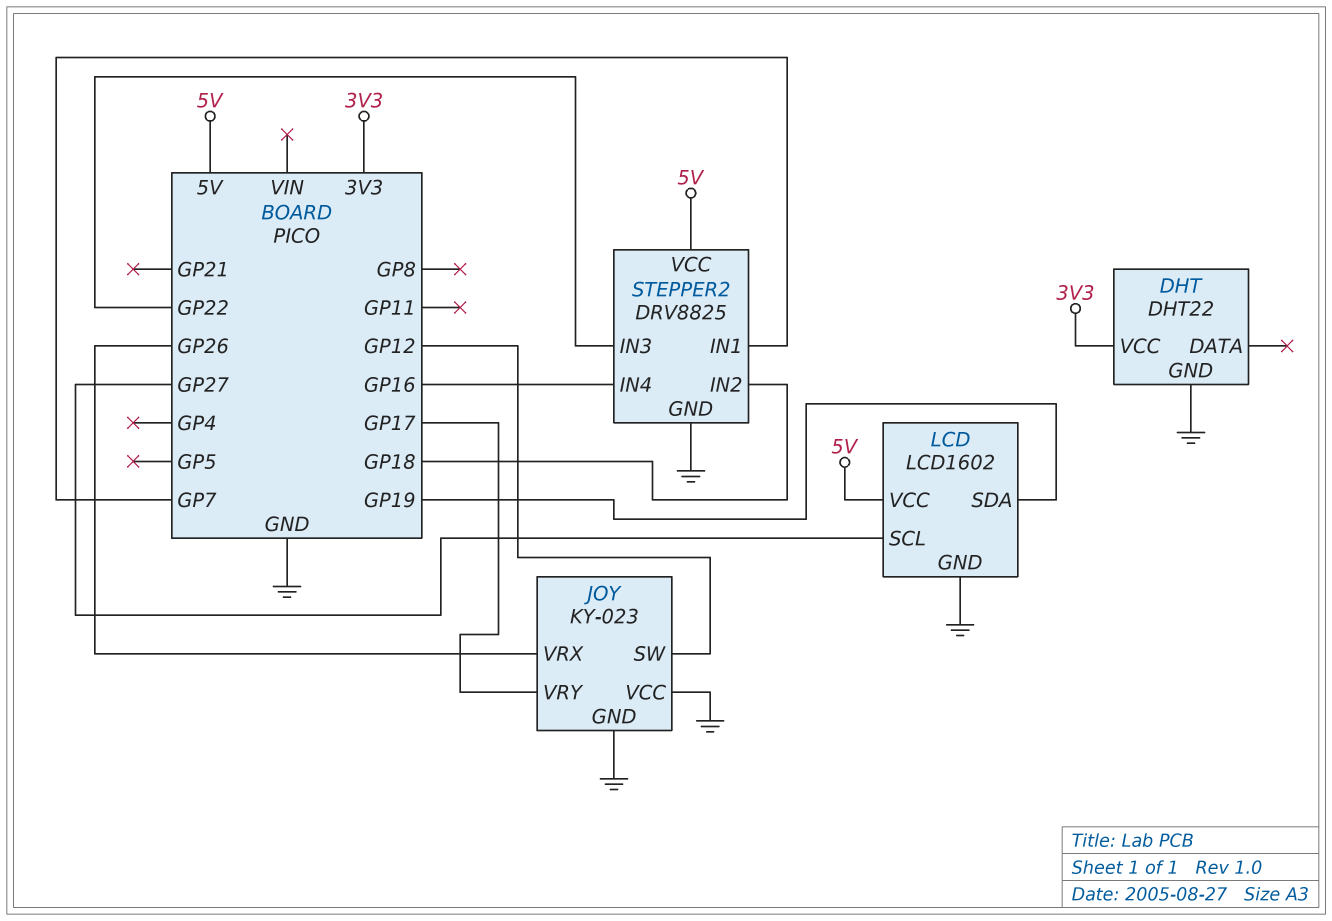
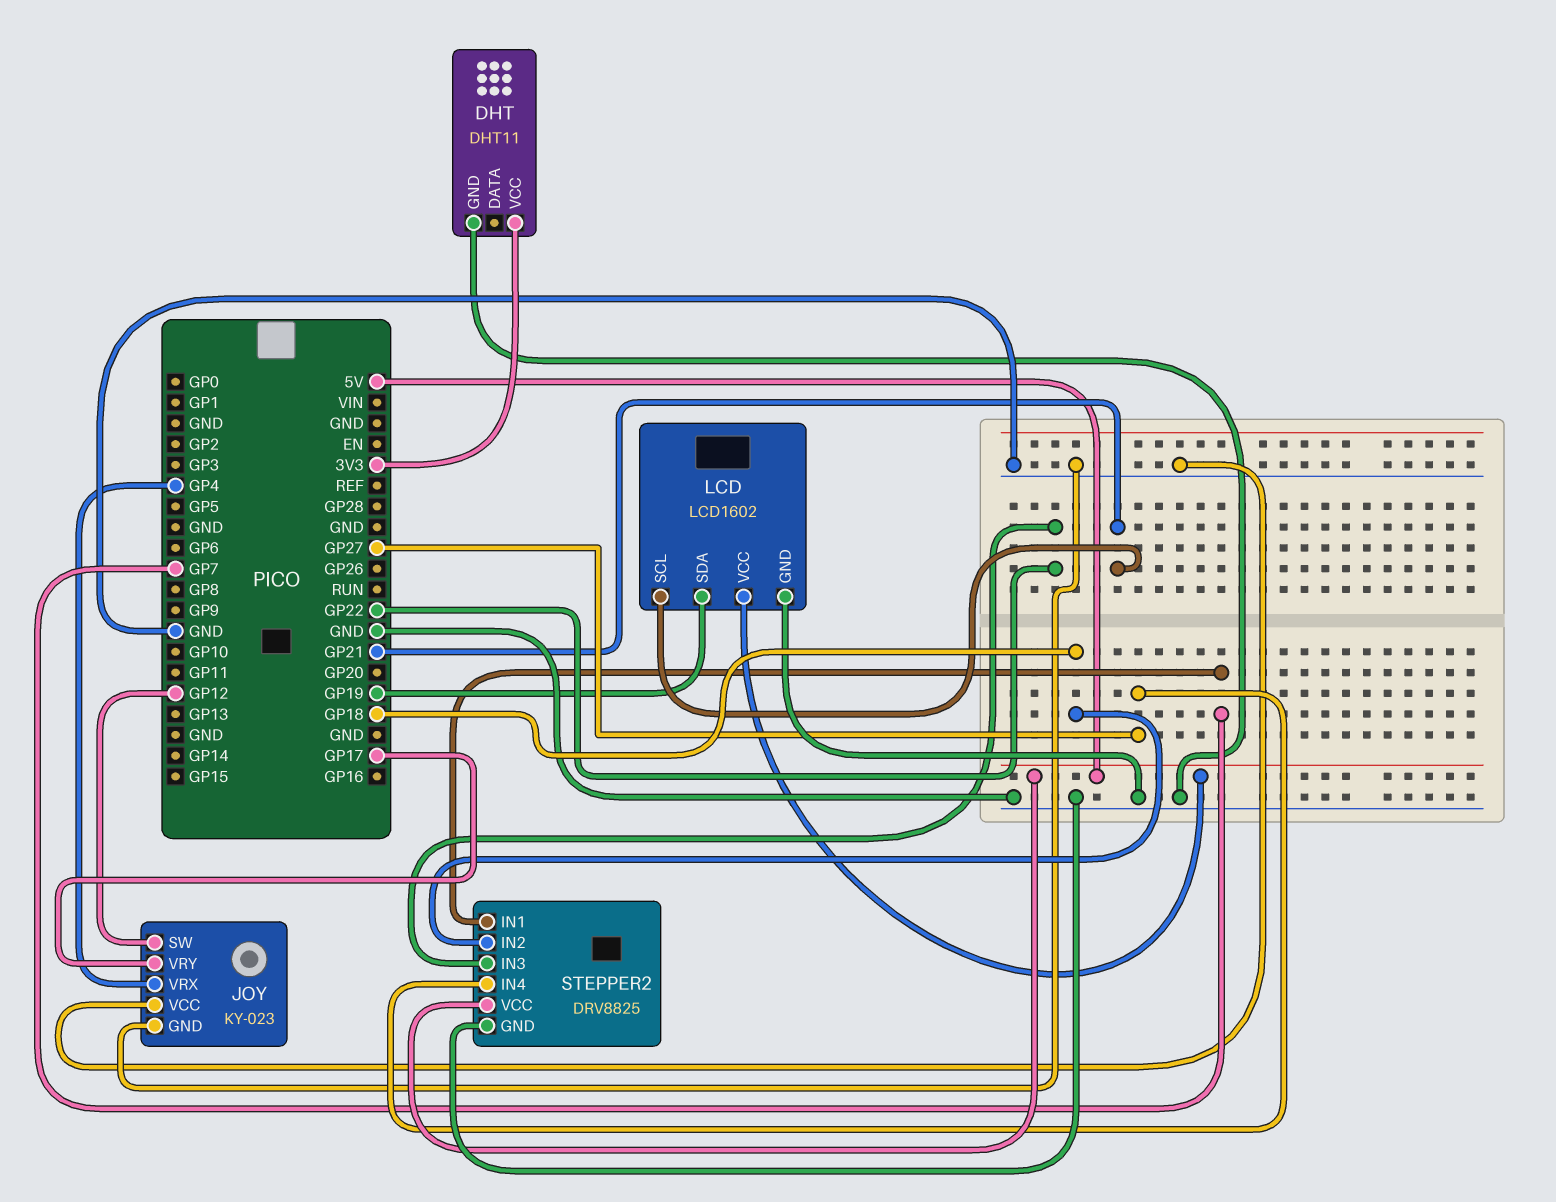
DHT: DHT22 -> DHT11
JOY pin VRX: GP26 -> GP4
LCD pin SCL: GP27 -> GP21
STEPPER2 pin IN4: GP16 -> GP27

